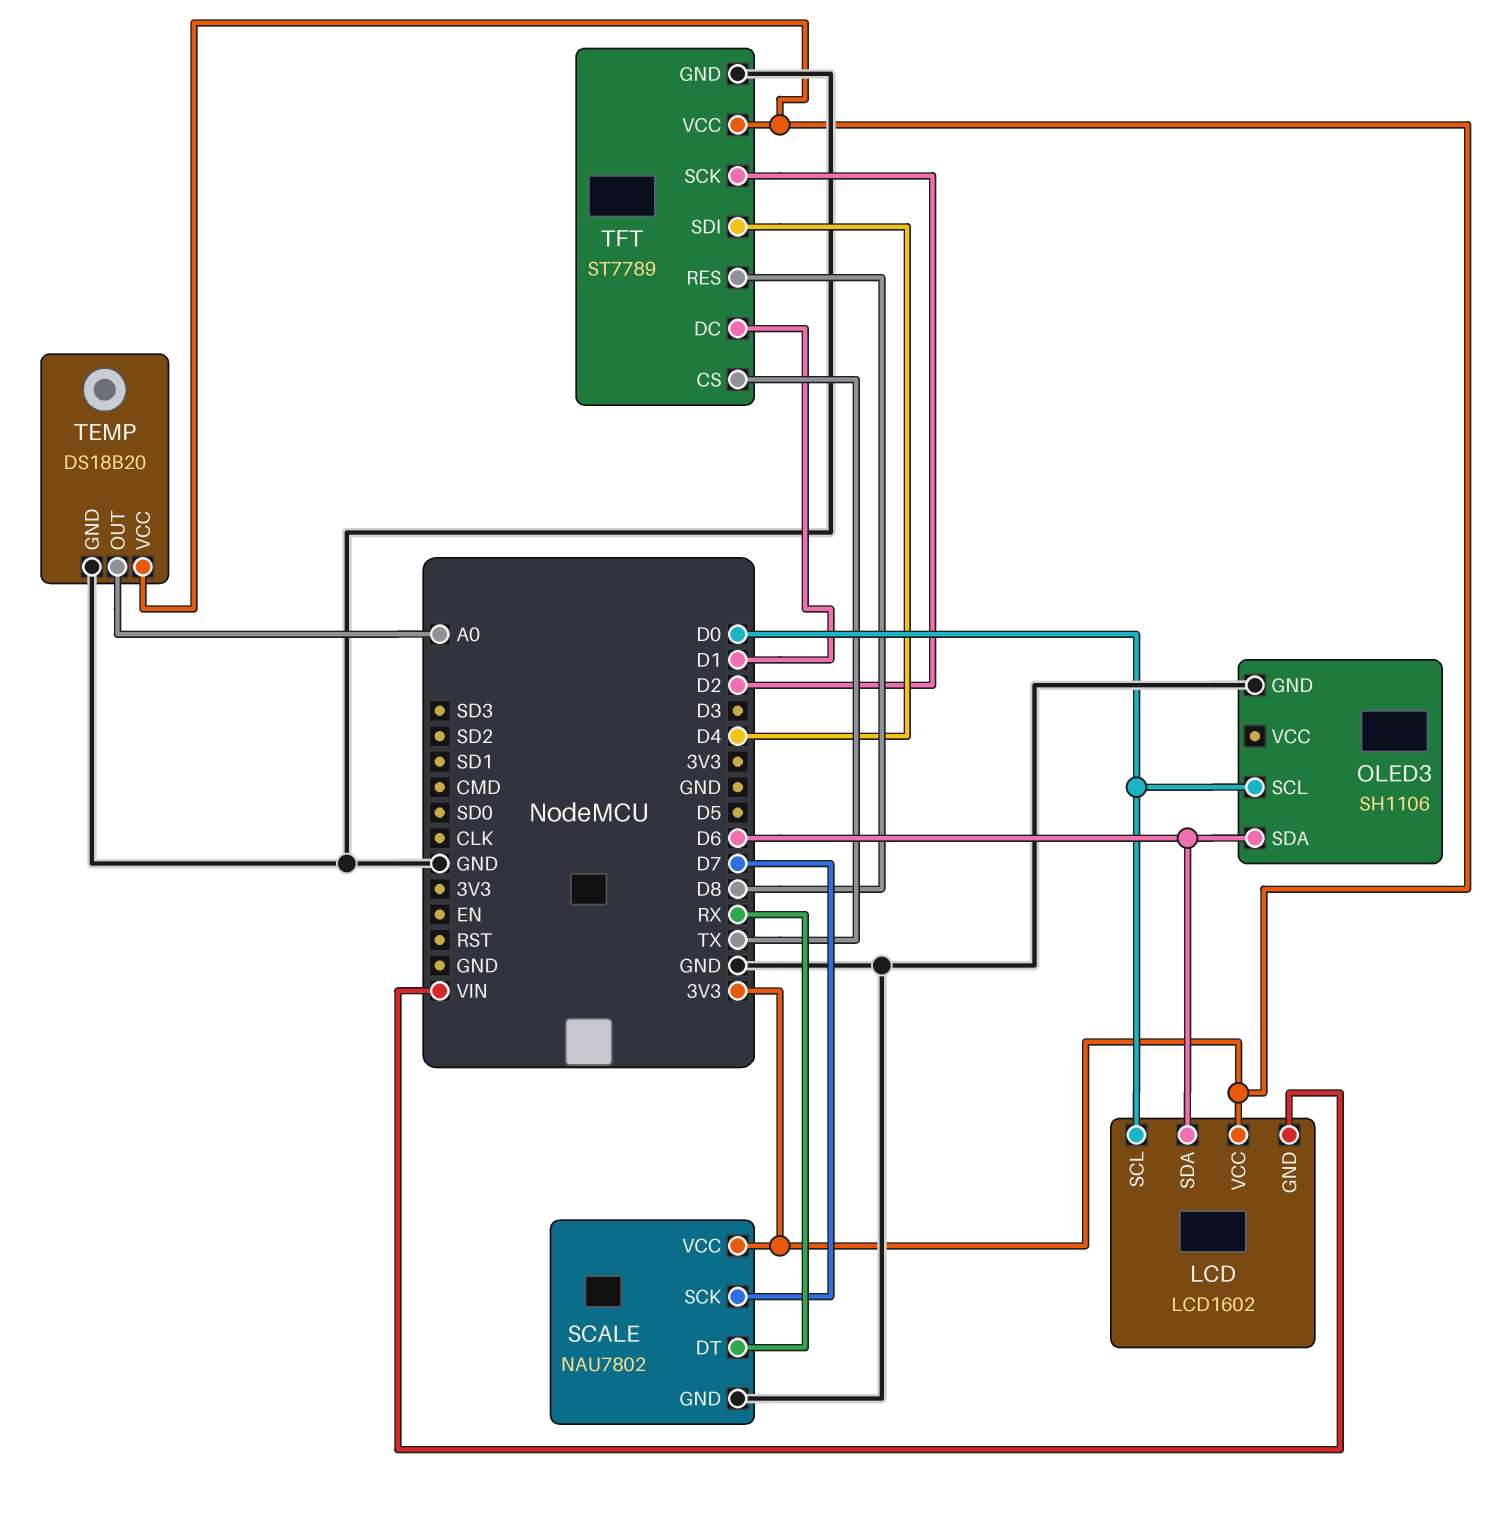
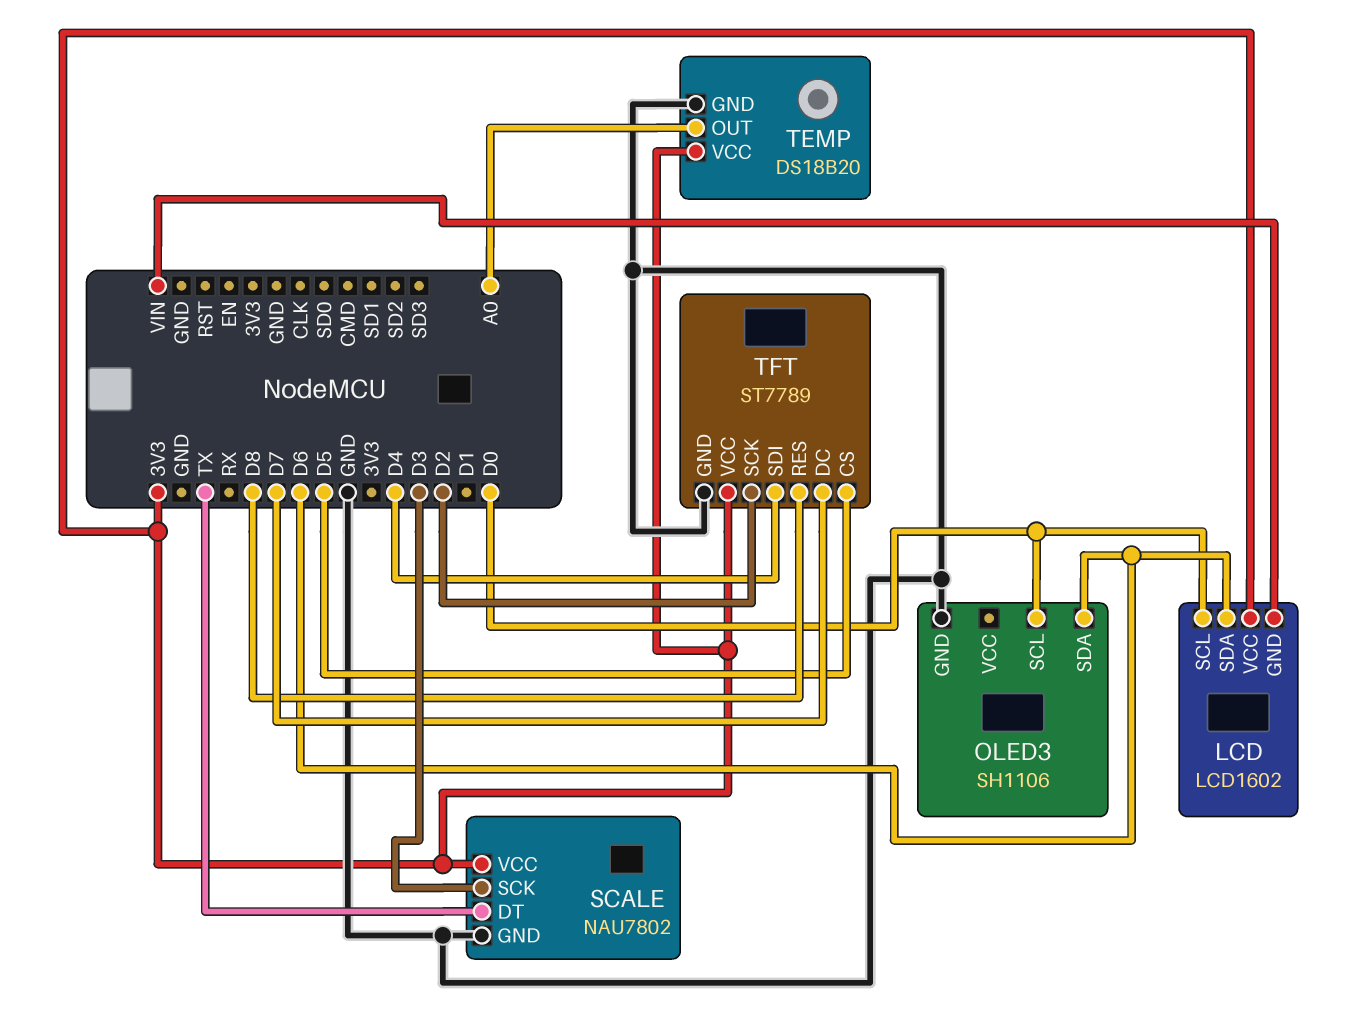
SCALE pin DT: RX -> TX
SCALE pin SCK: D7 -> D3
TFT pin CS: TX -> D5
TFT pin DC: D1 -> D7

